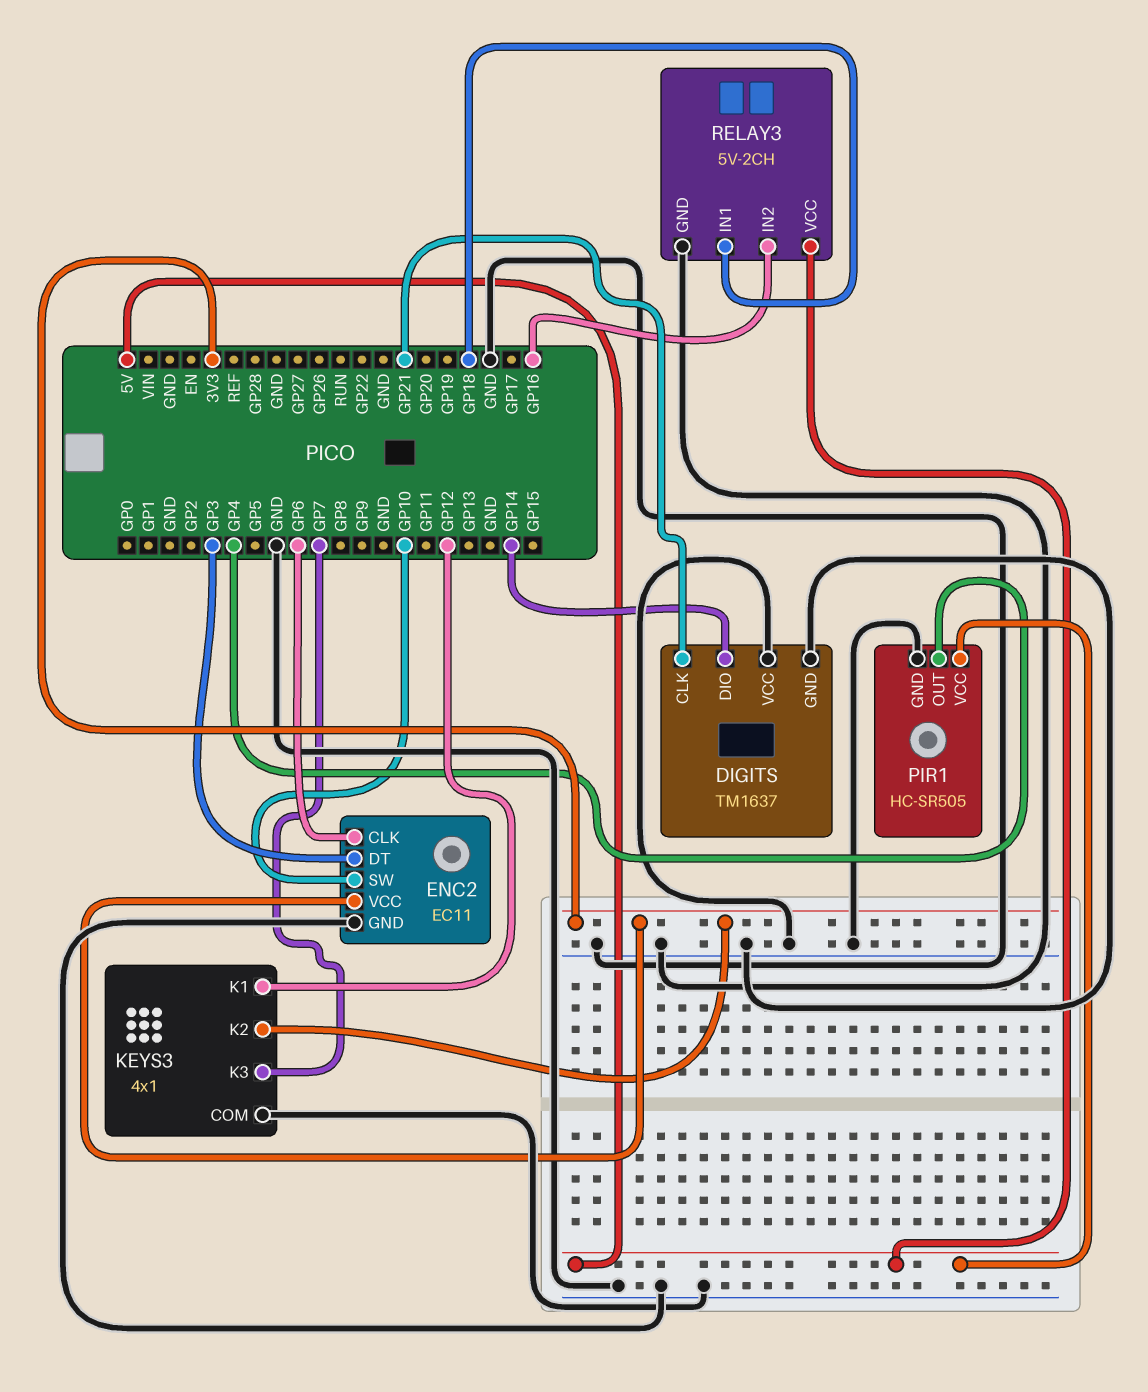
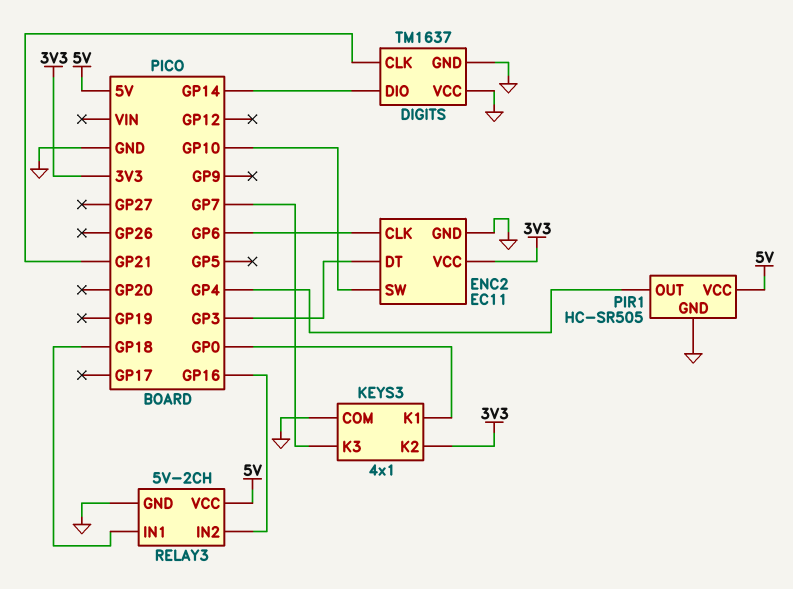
KEYS3 pin K1: GP12 -> GP0

